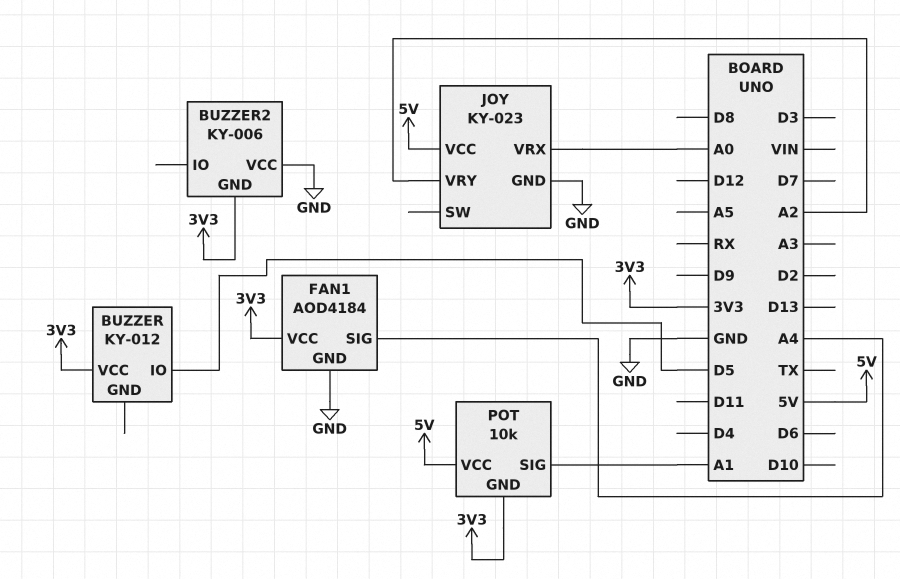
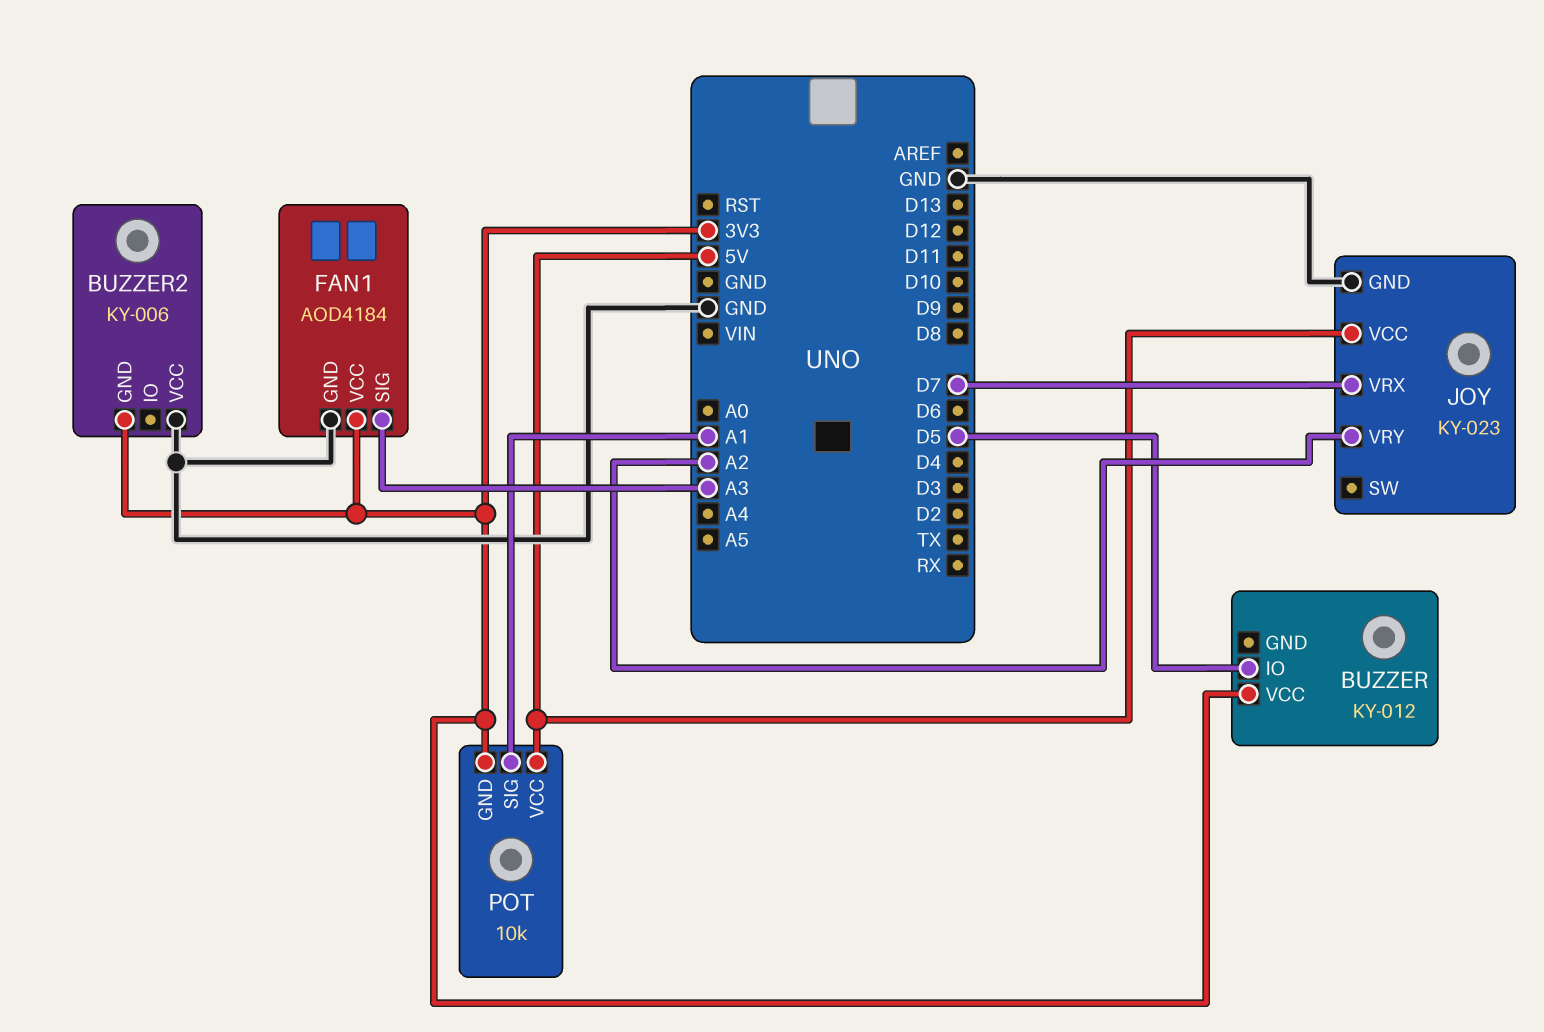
FAN1 pin SIG: A4 -> A3
JOY pin VRX: A0 -> D7

